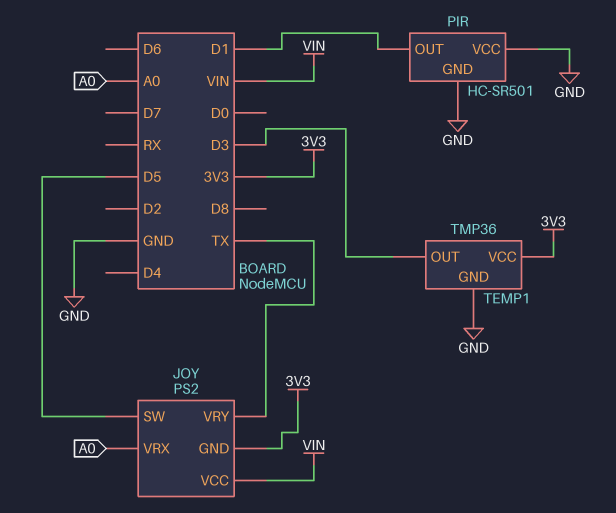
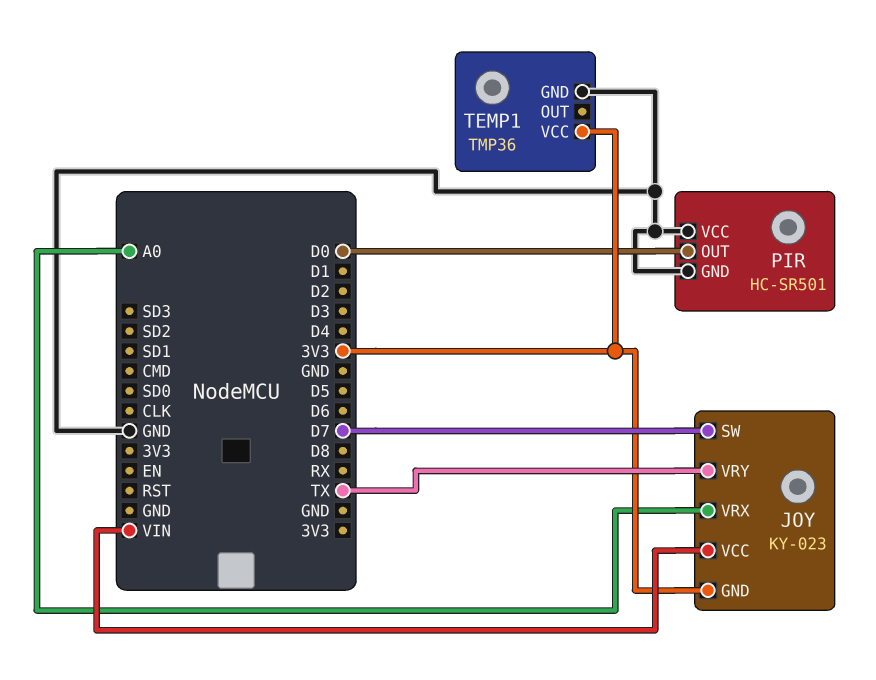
JOY: PS2 -> KY-023
JOY pin SW: D5 -> D7
PIR pin OUT: D1 -> D0
TEMP1 pin OUT: D3 -> none

